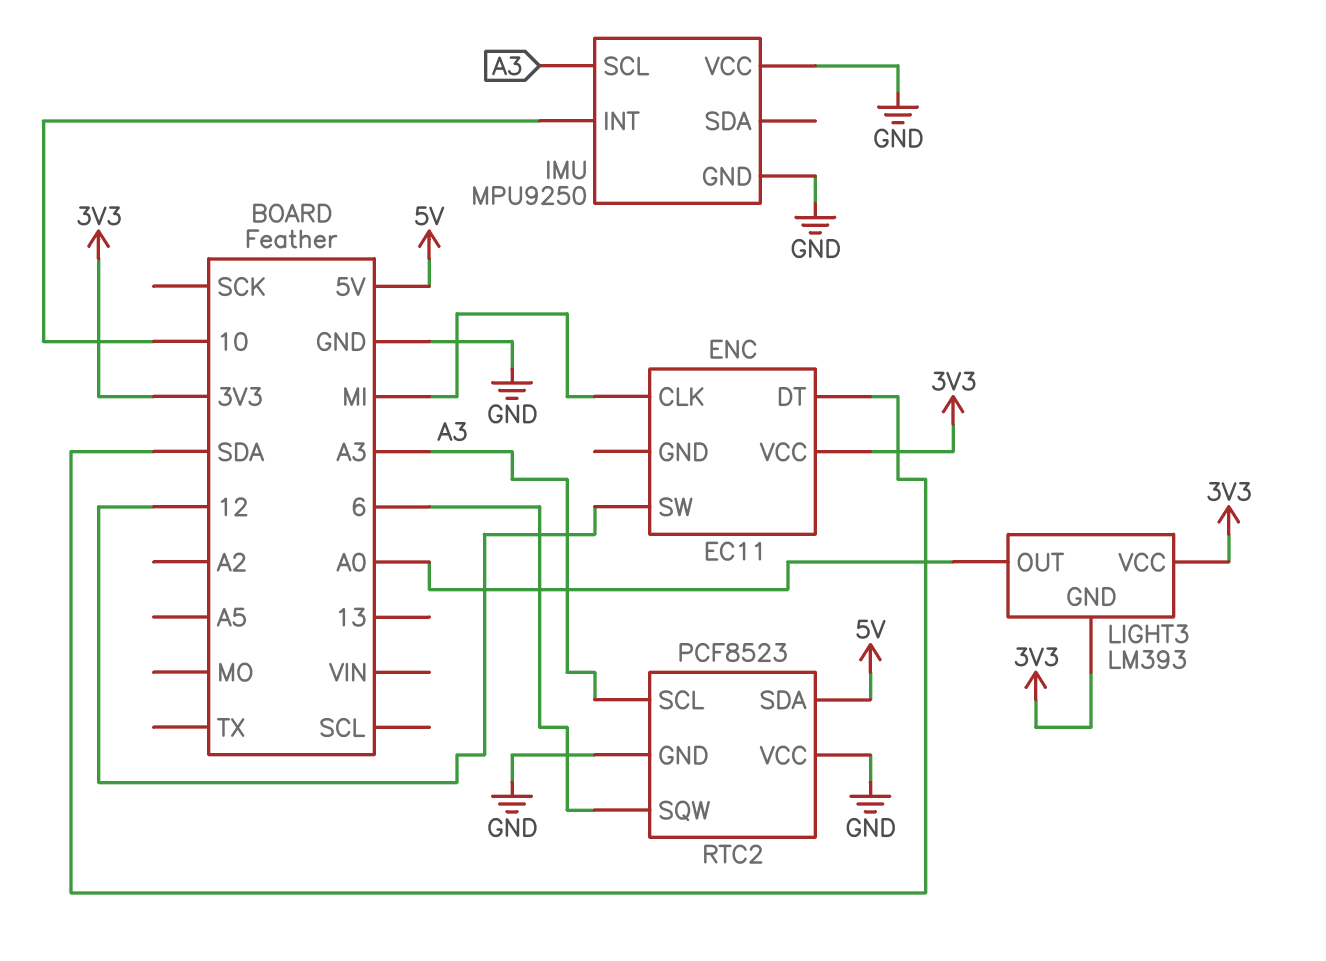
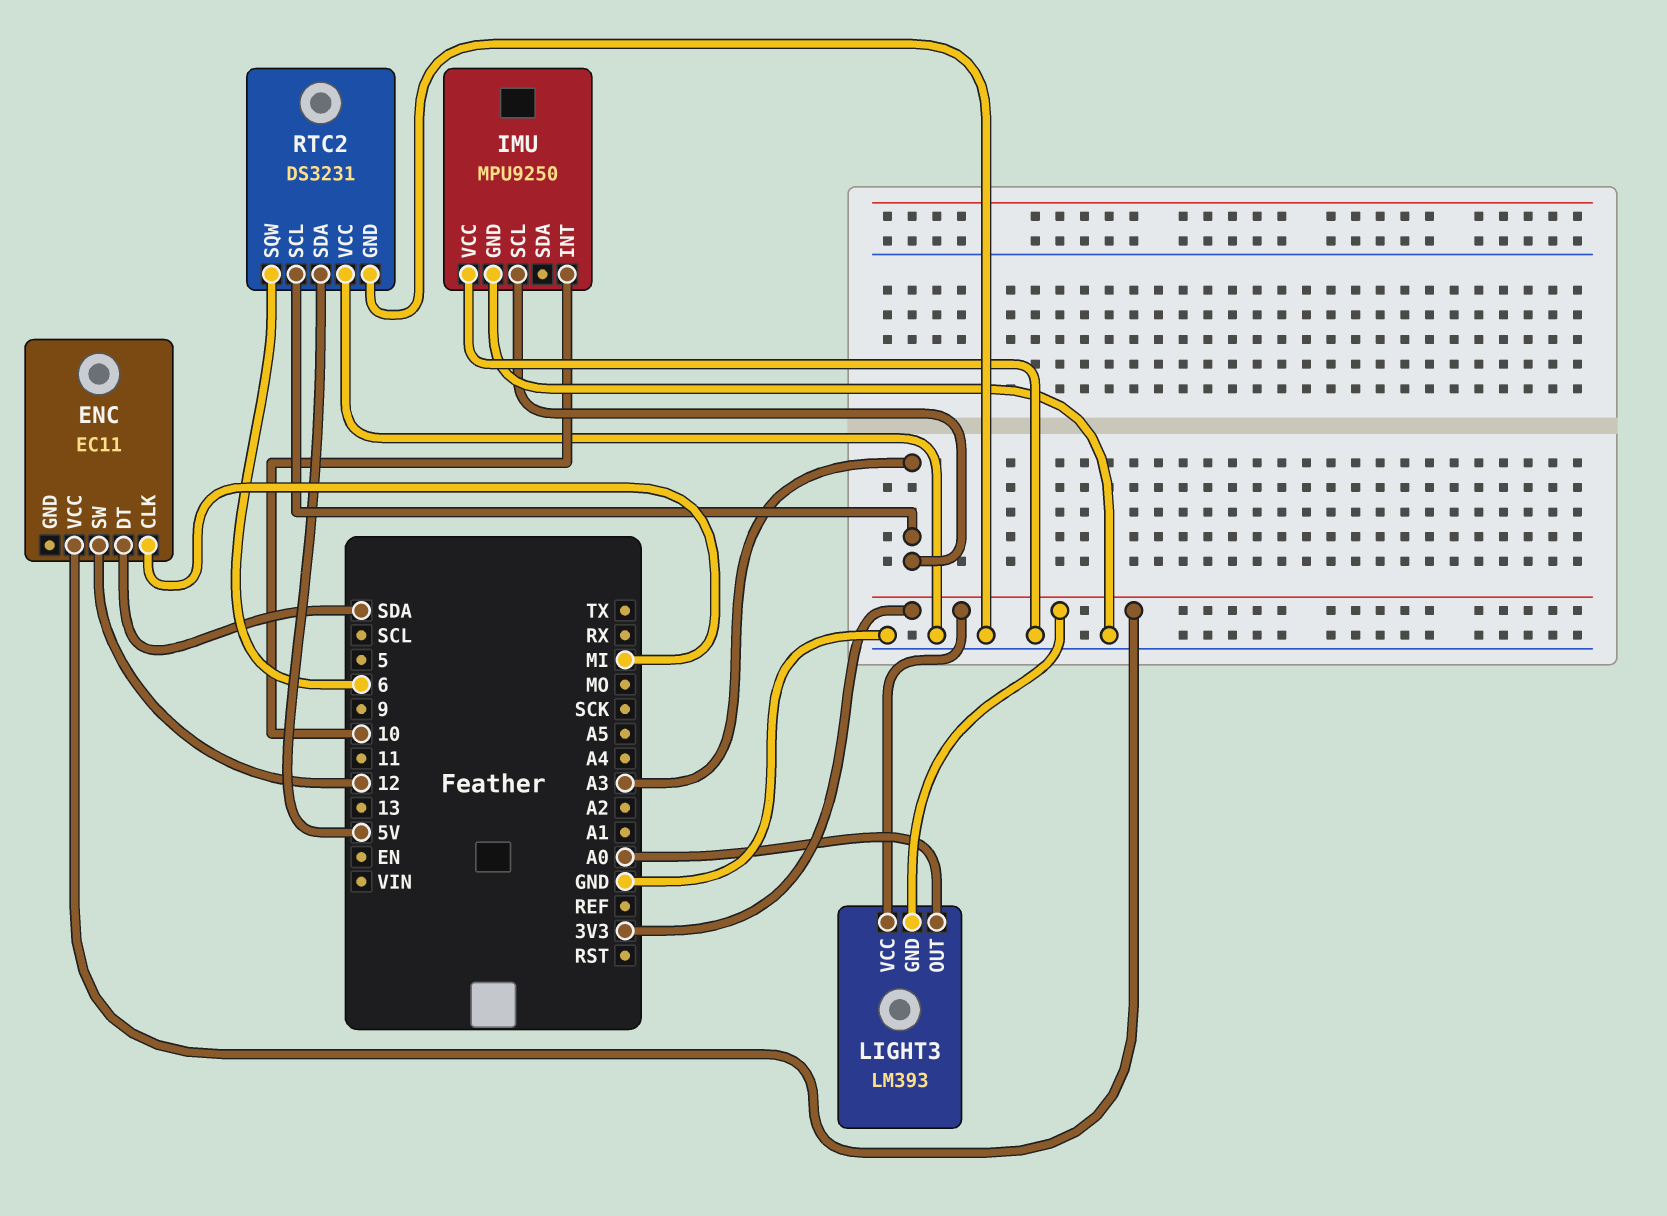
RTC2: PCF8523 -> DS3231

